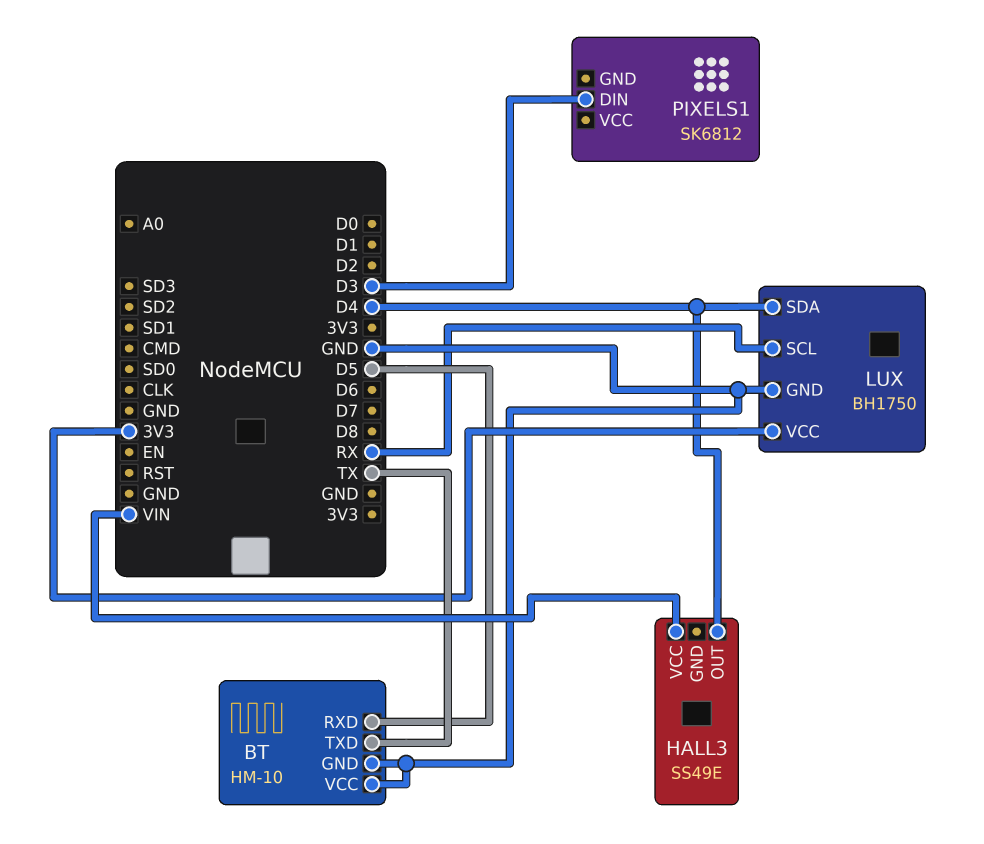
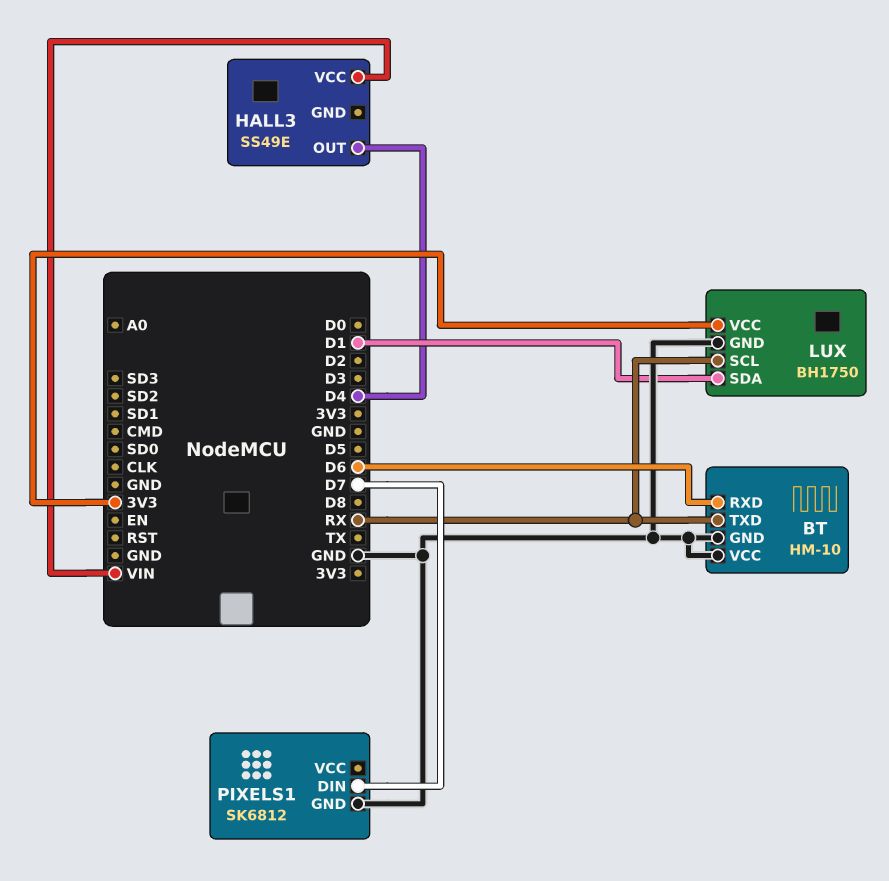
BT pin RXD: D5 -> D6
BT pin TXD: TX -> RX
LUX pin SDA: D4 -> D1
PIXELS1 pin DIN: D3 -> D7
PIXELS1 pin GND: none -> GND

